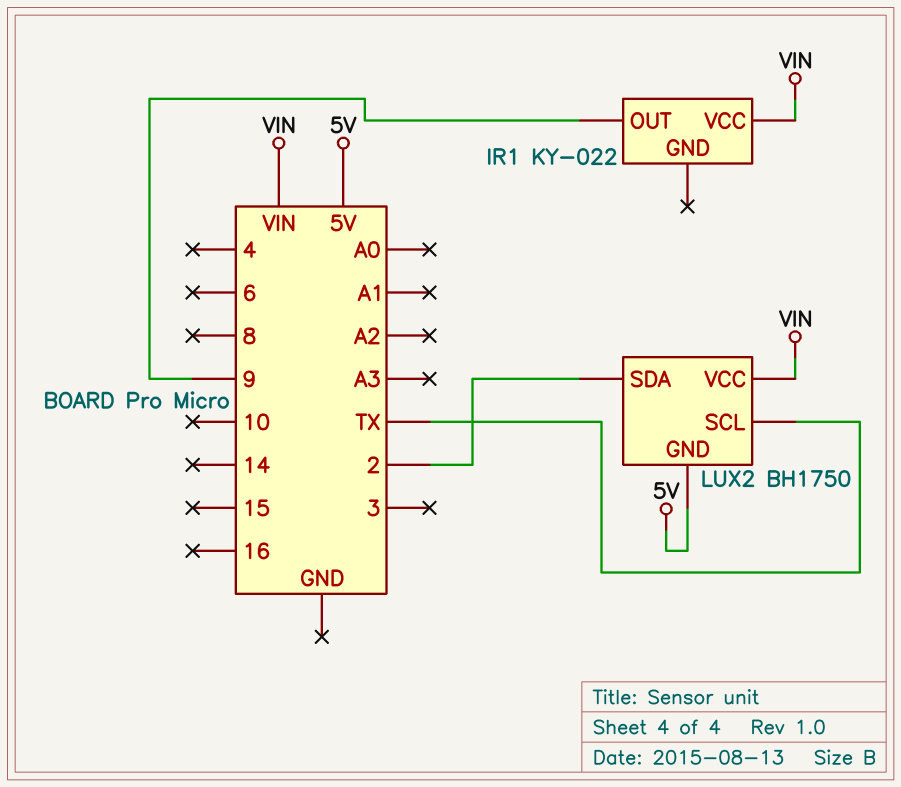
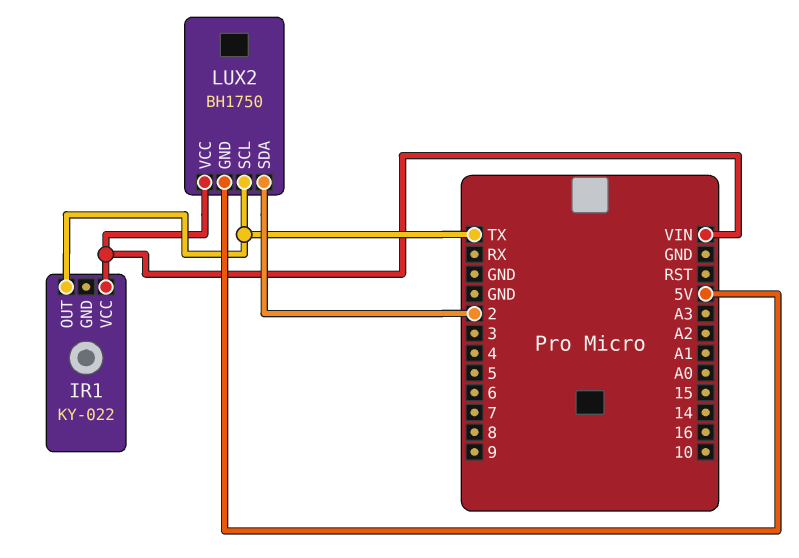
IR1 pin OUT: 9 -> TX

